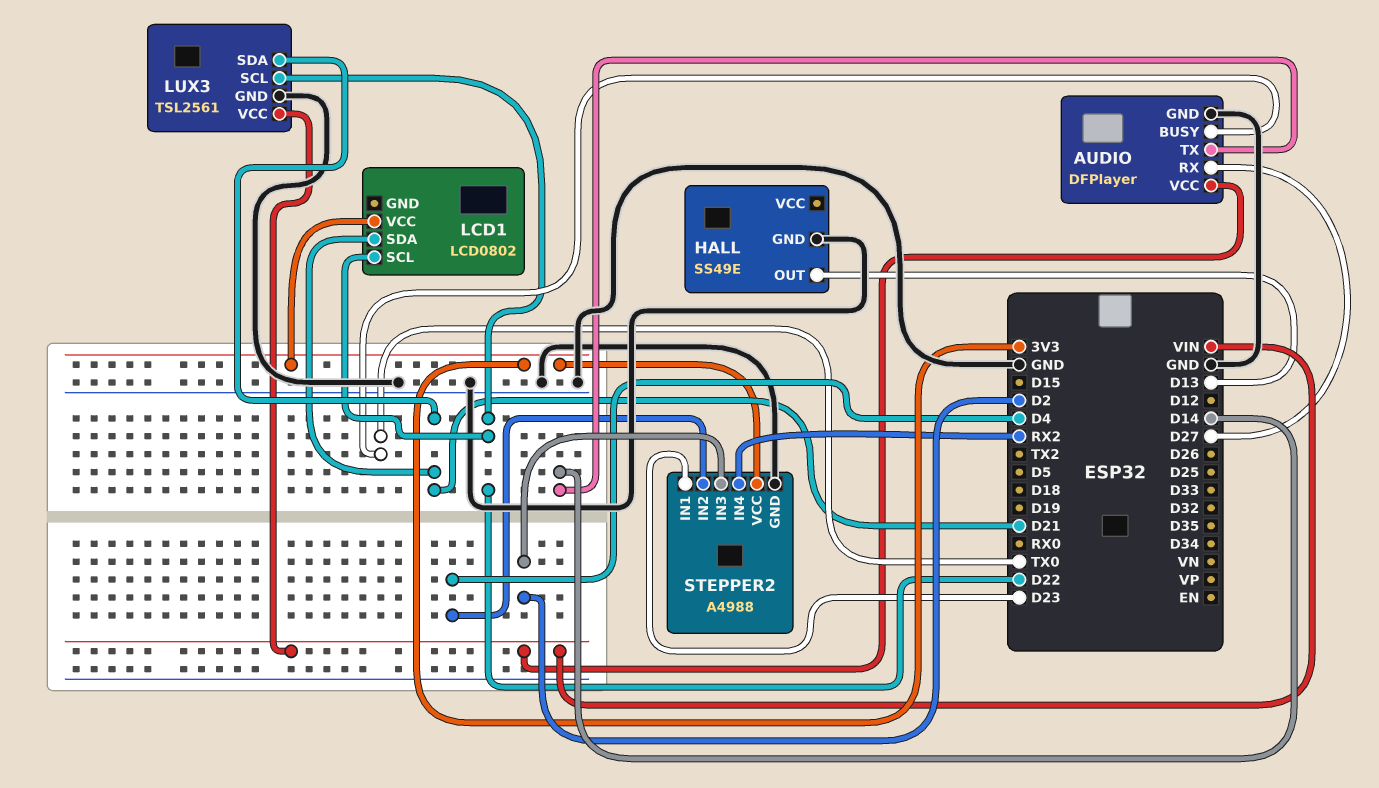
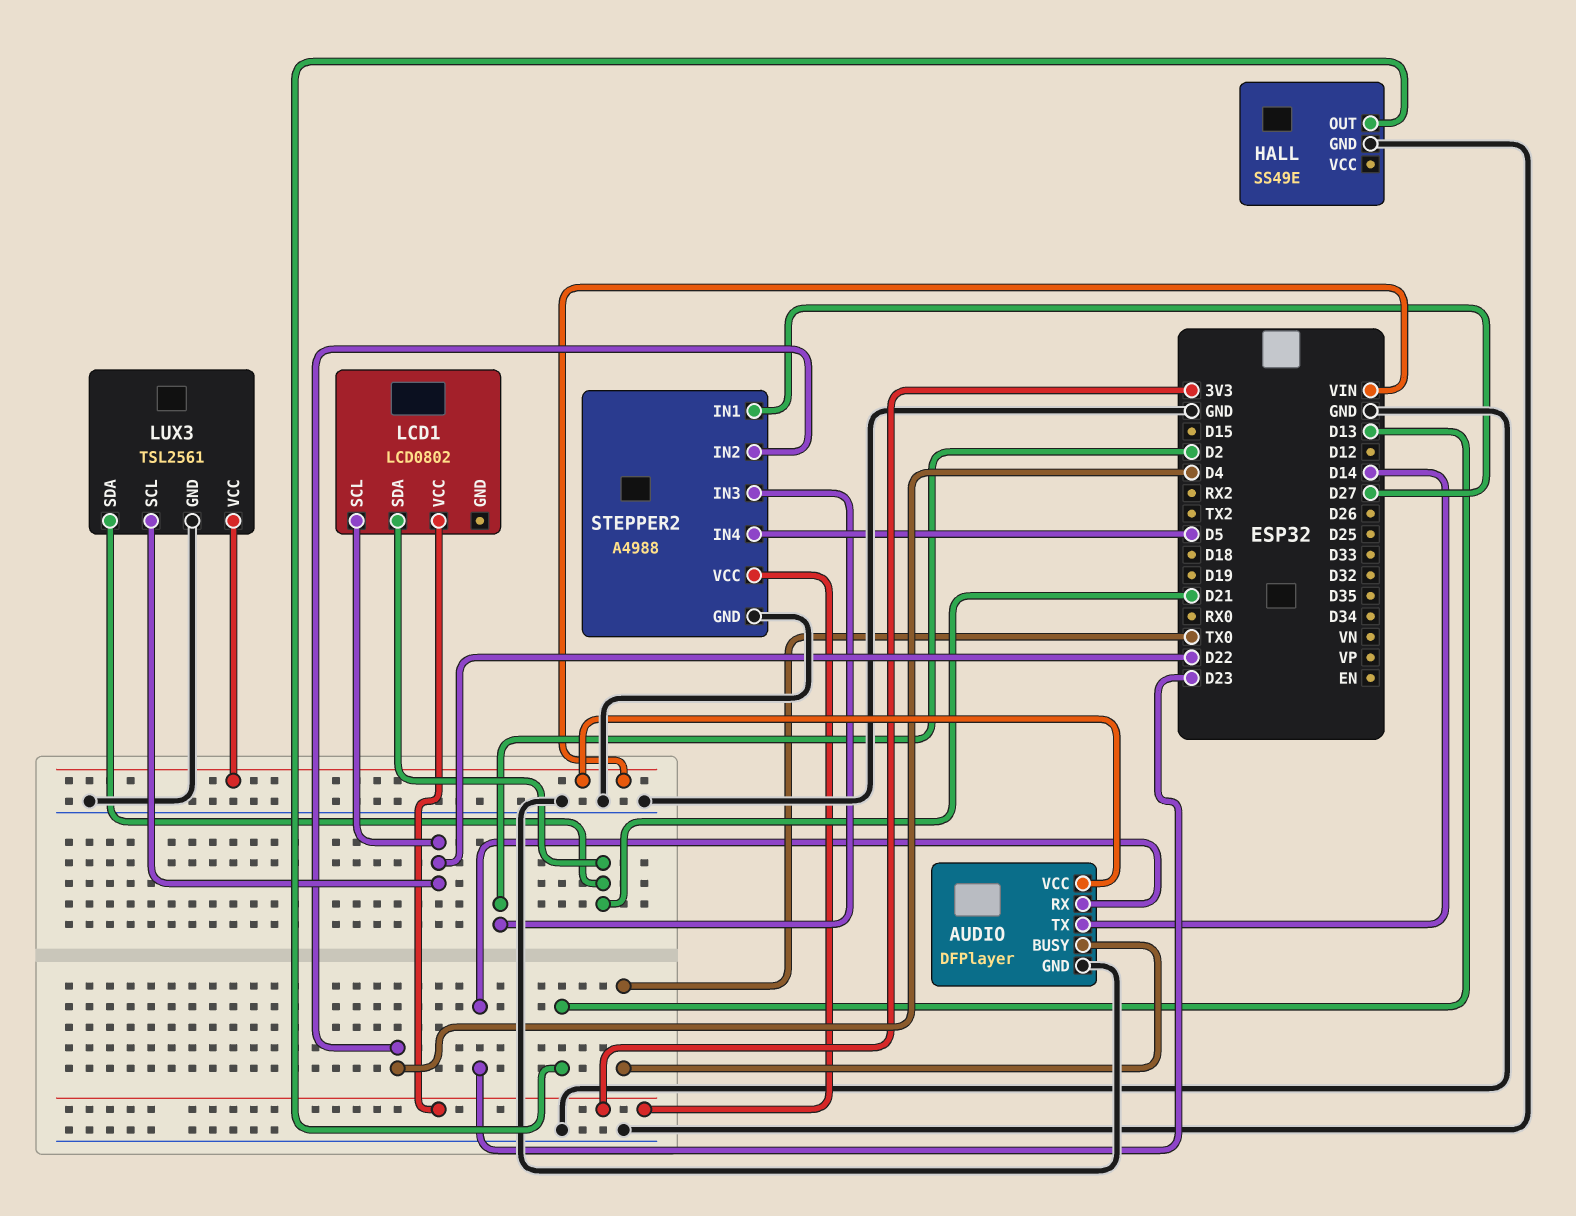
AUDIO pin RX: D27 -> D23
STEPPER2 pin IN1: D23 -> D27
STEPPER2 pin IN4: RX2 -> D5

